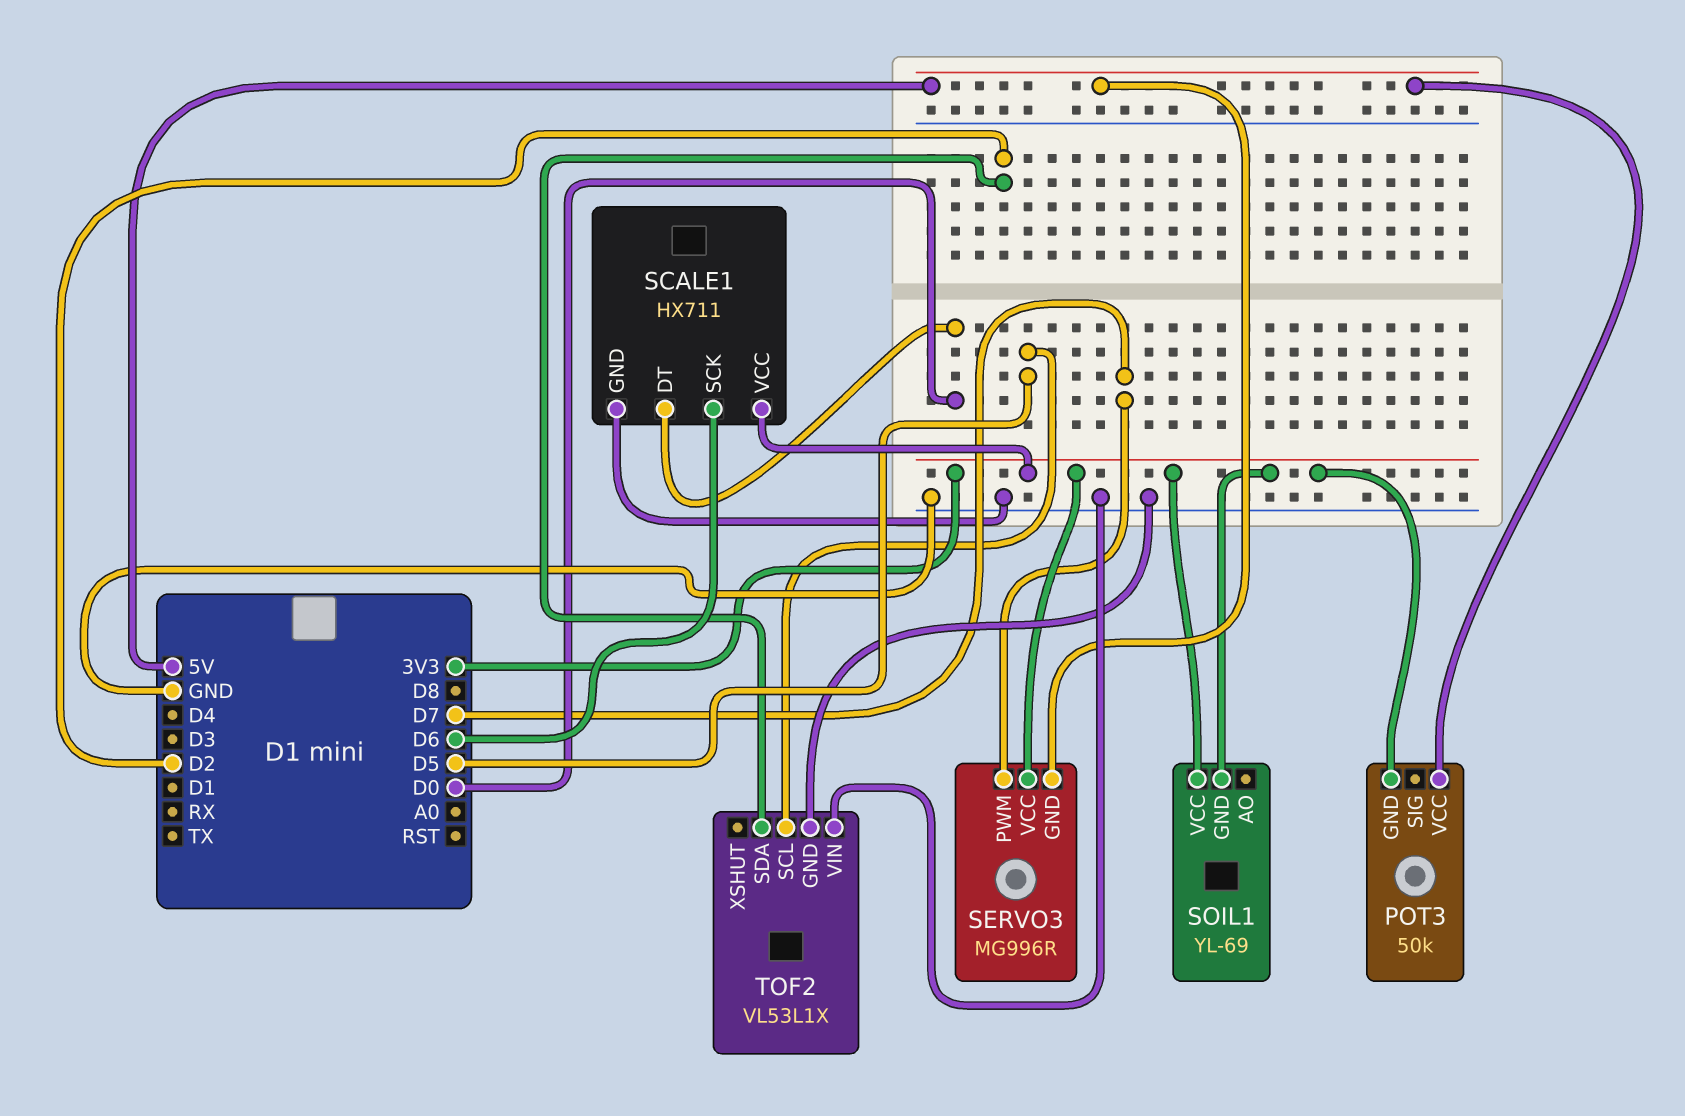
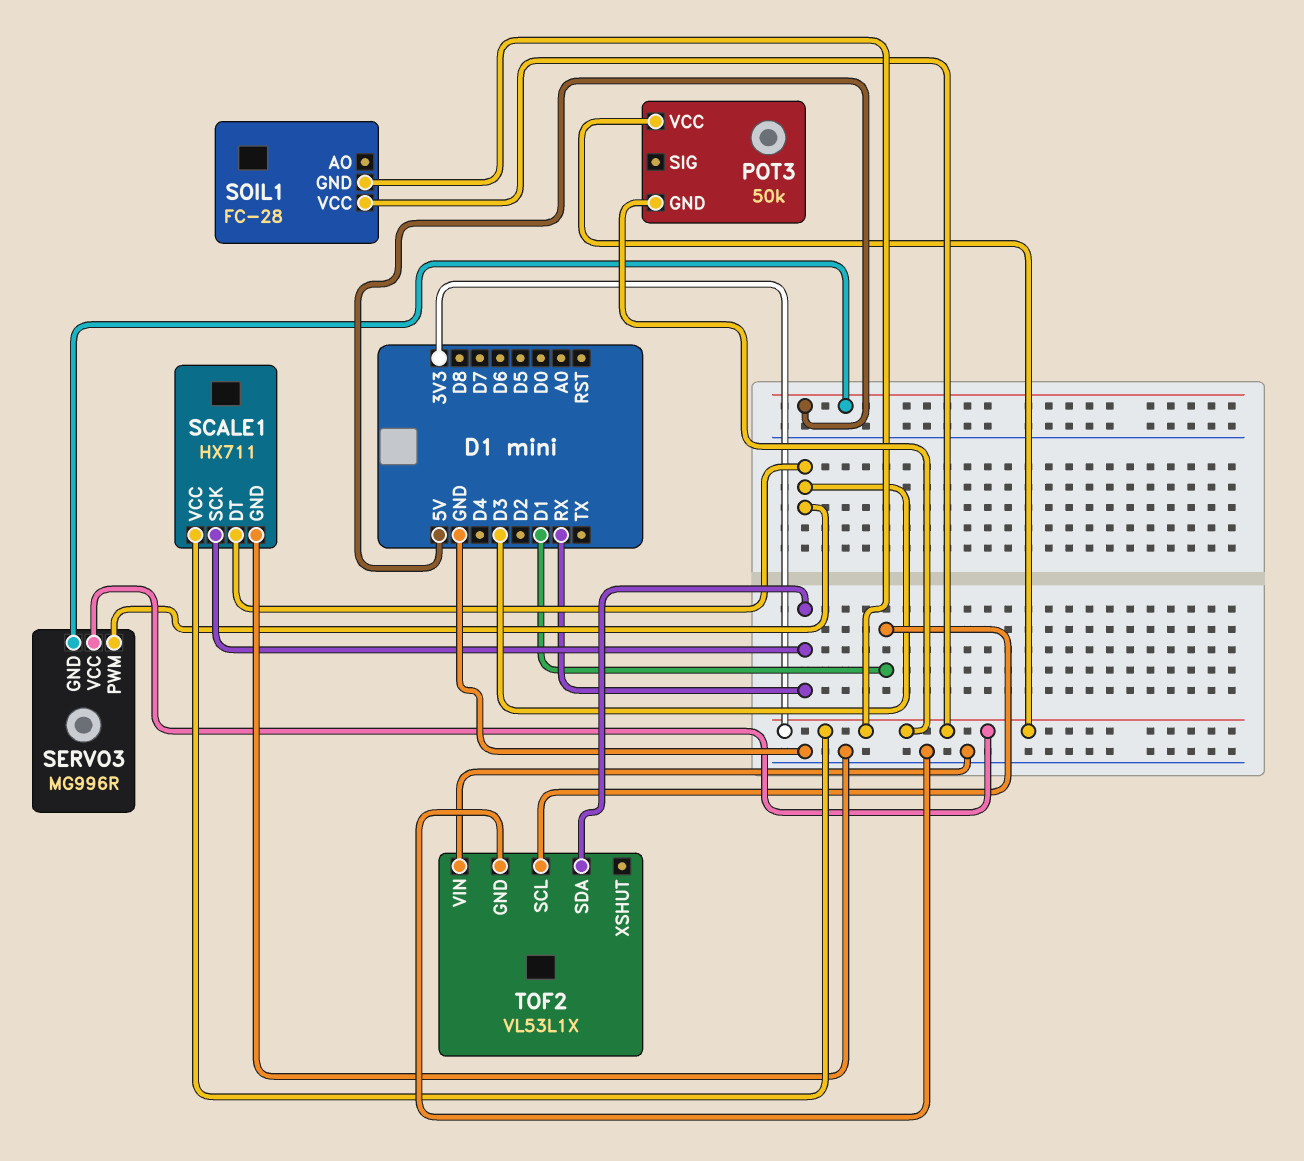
POT3 pin VCC: 5V -> 3V3
SCALE1 pin DT: D0 -> D3
SCALE1 pin SCK: D6 -> RX
SERVO3 pin PWM: D7 -> D3
SOIL1: YL-69 -> FC-28
TOF2 pin SCL: D5 -> D1
TOF2 pin SDA: D2 -> RX

